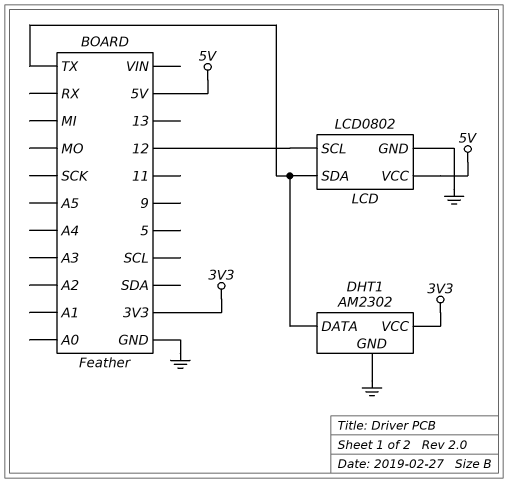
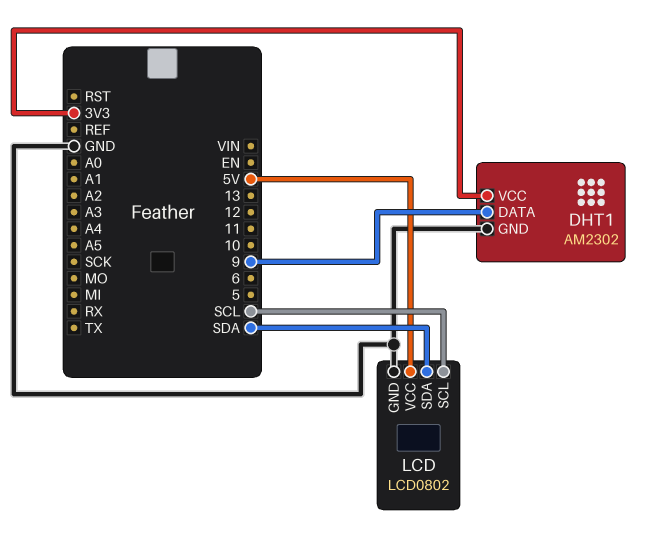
DHT1 pin DATA: TX -> 9
LCD pin SCL: 12 -> SCL
LCD pin SDA: TX -> SDA

